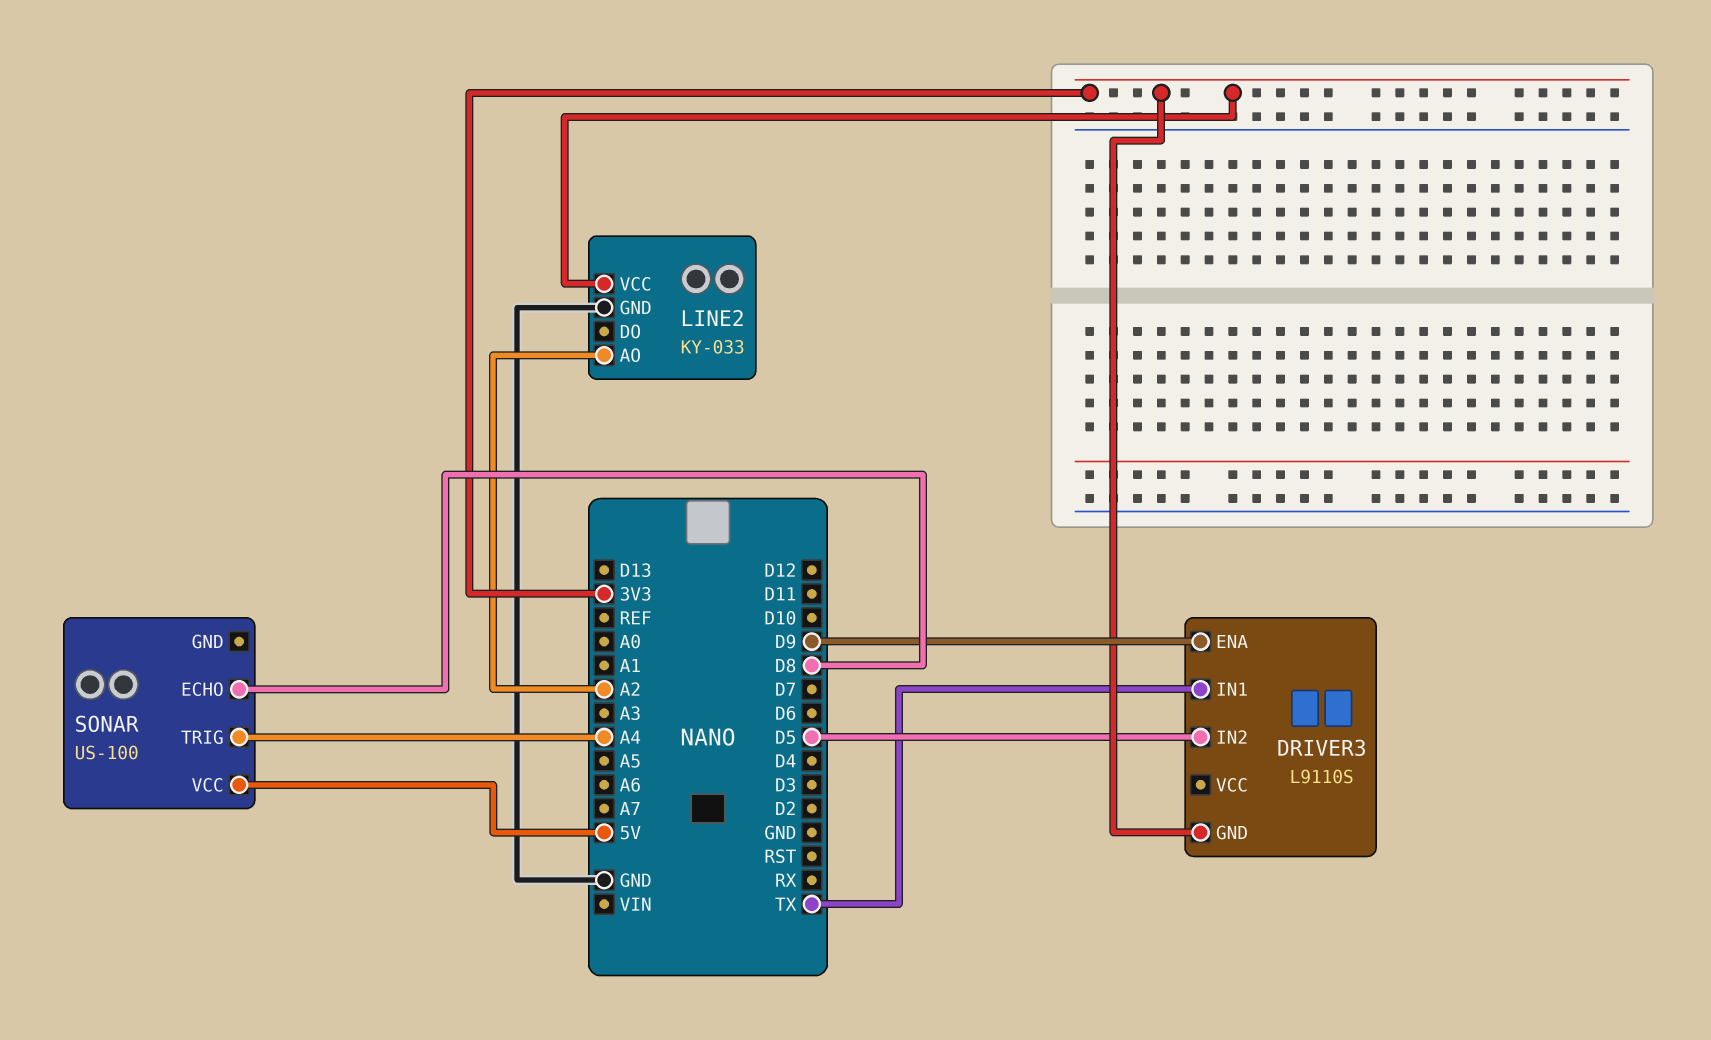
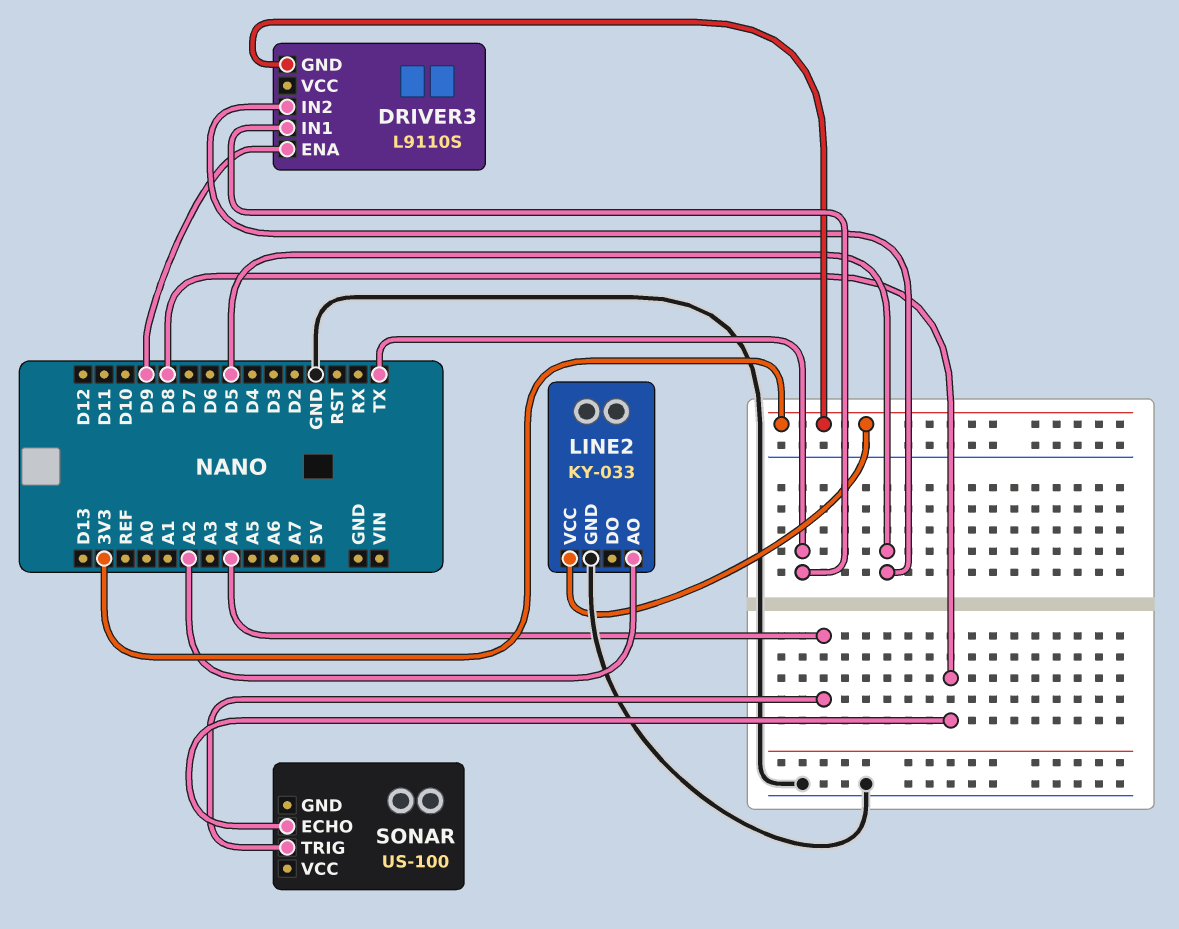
SONAR pin VCC: 5V -> none

